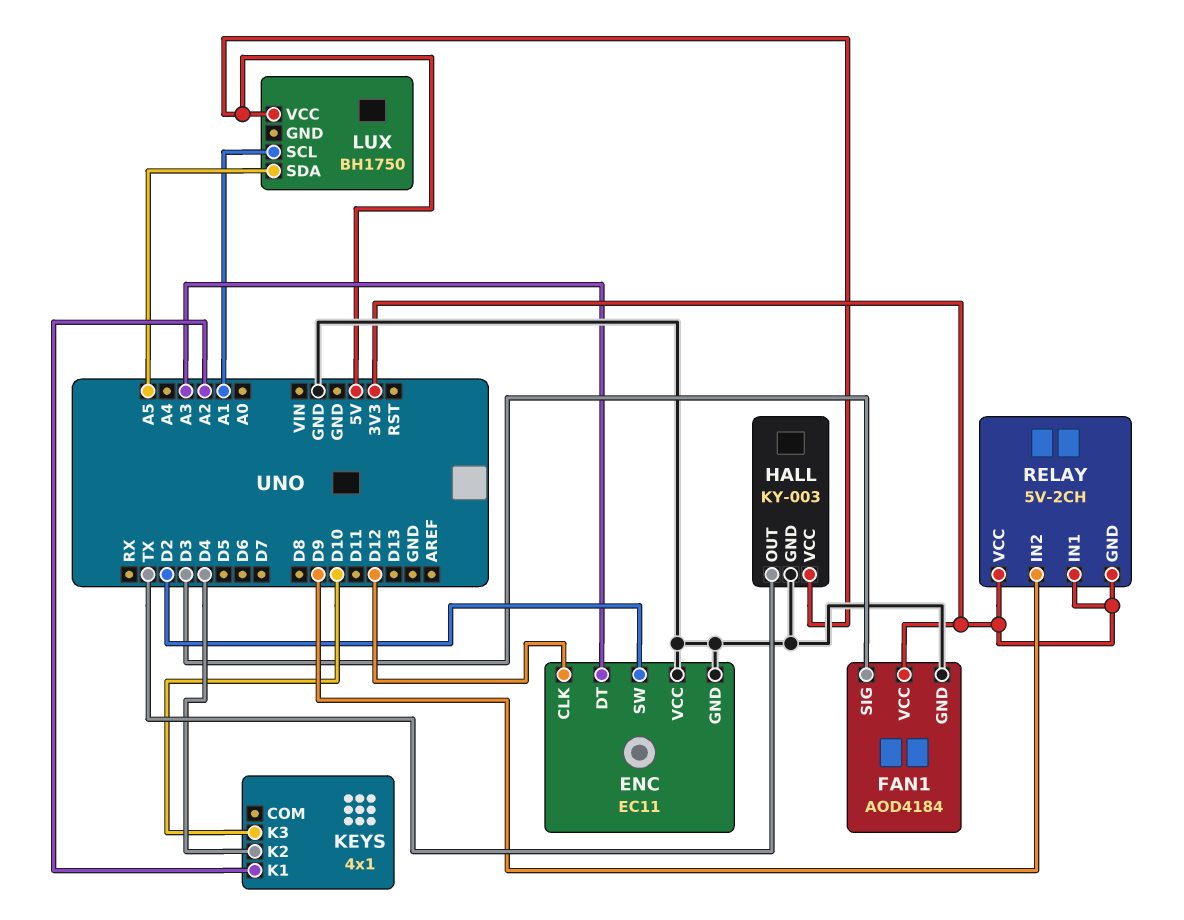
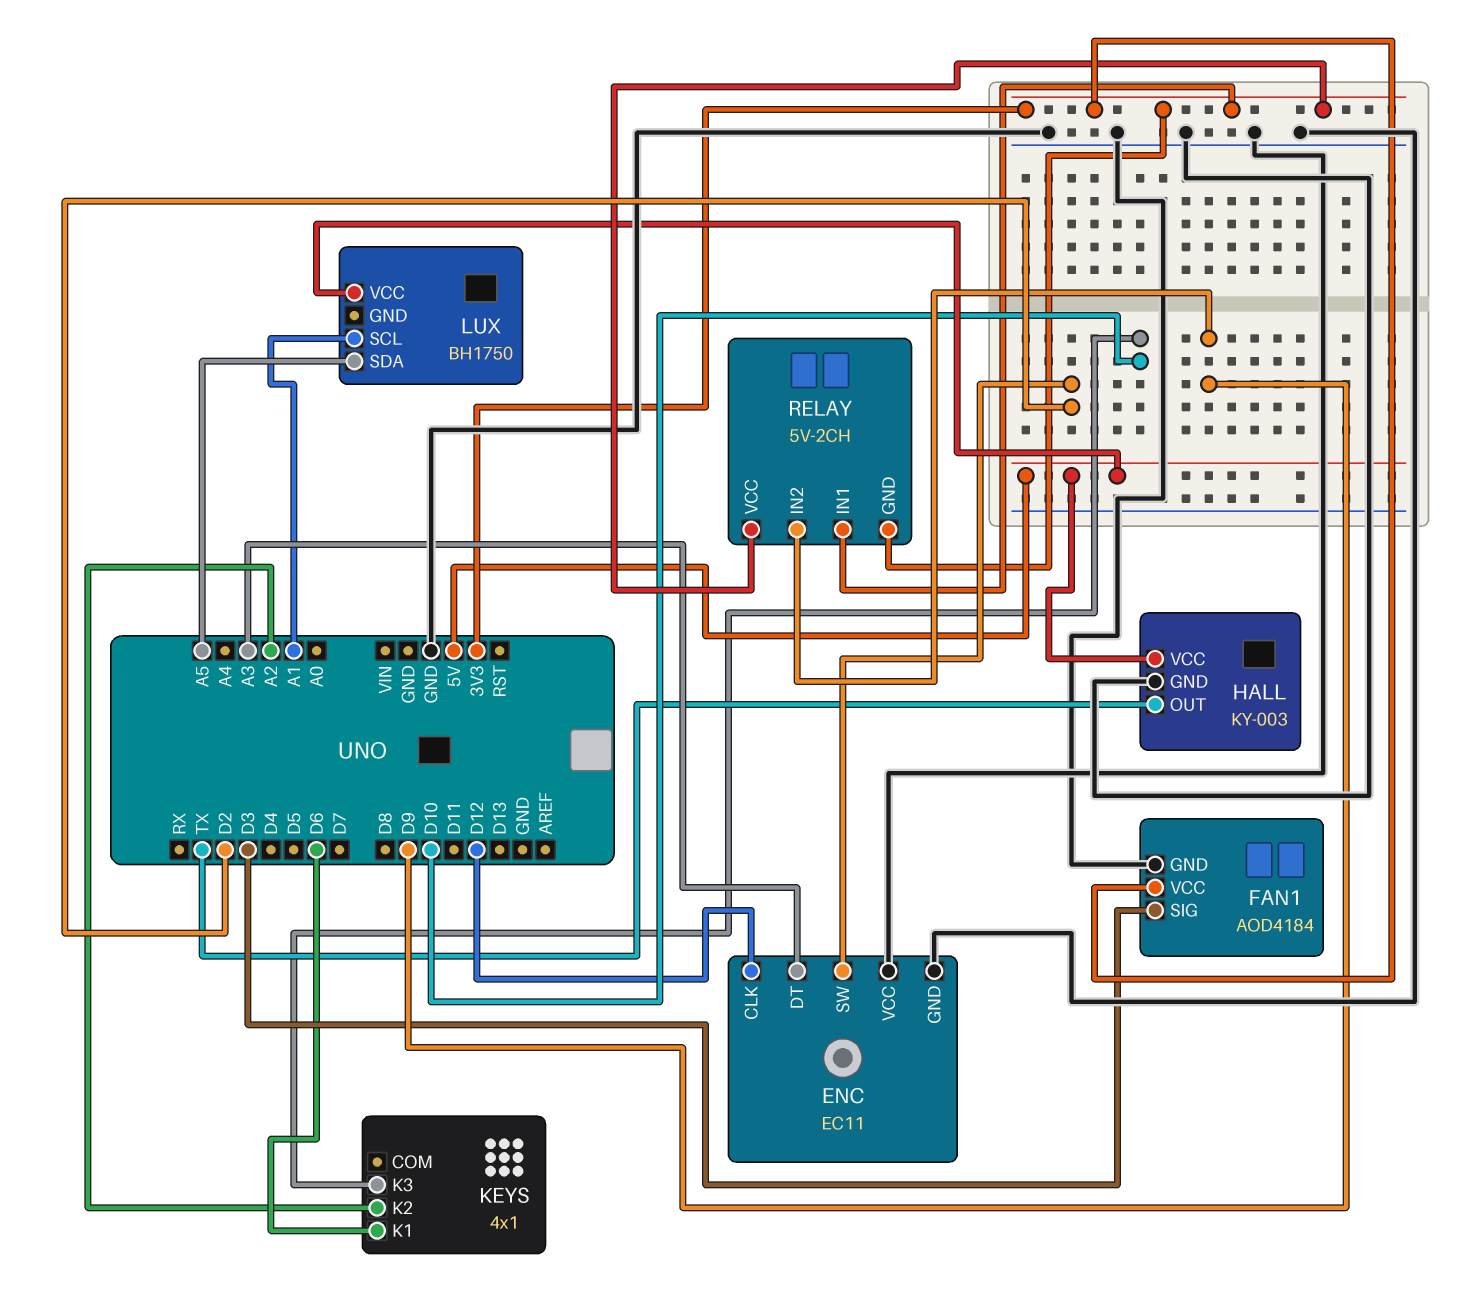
KEYS pin K1: A2 -> D6
KEYS pin K2: D4 -> A2

